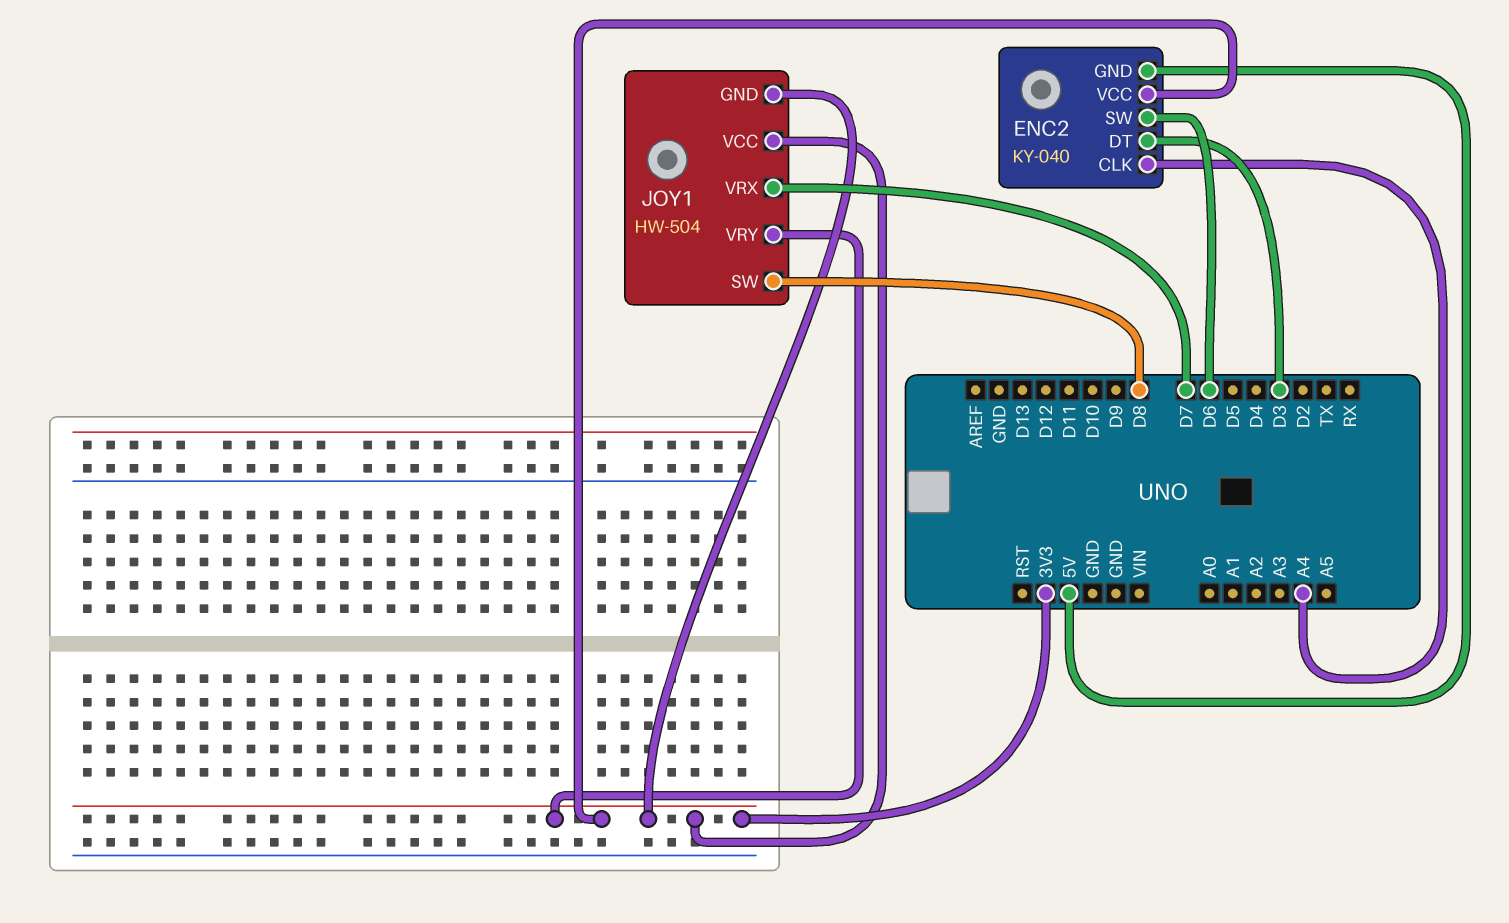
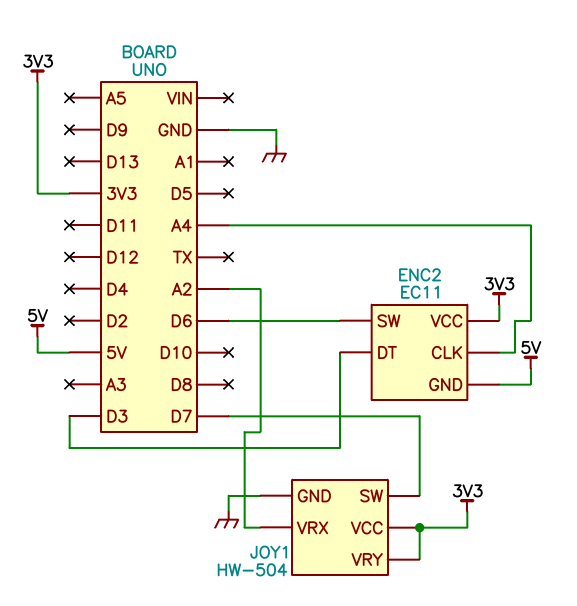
ENC2: KY-040 -> EC11
JOY1 pin GND: 3V3 -> GND
JOY1 pin SW: D8 -> D7
JOY1 pin VRX: D7 -> A2

